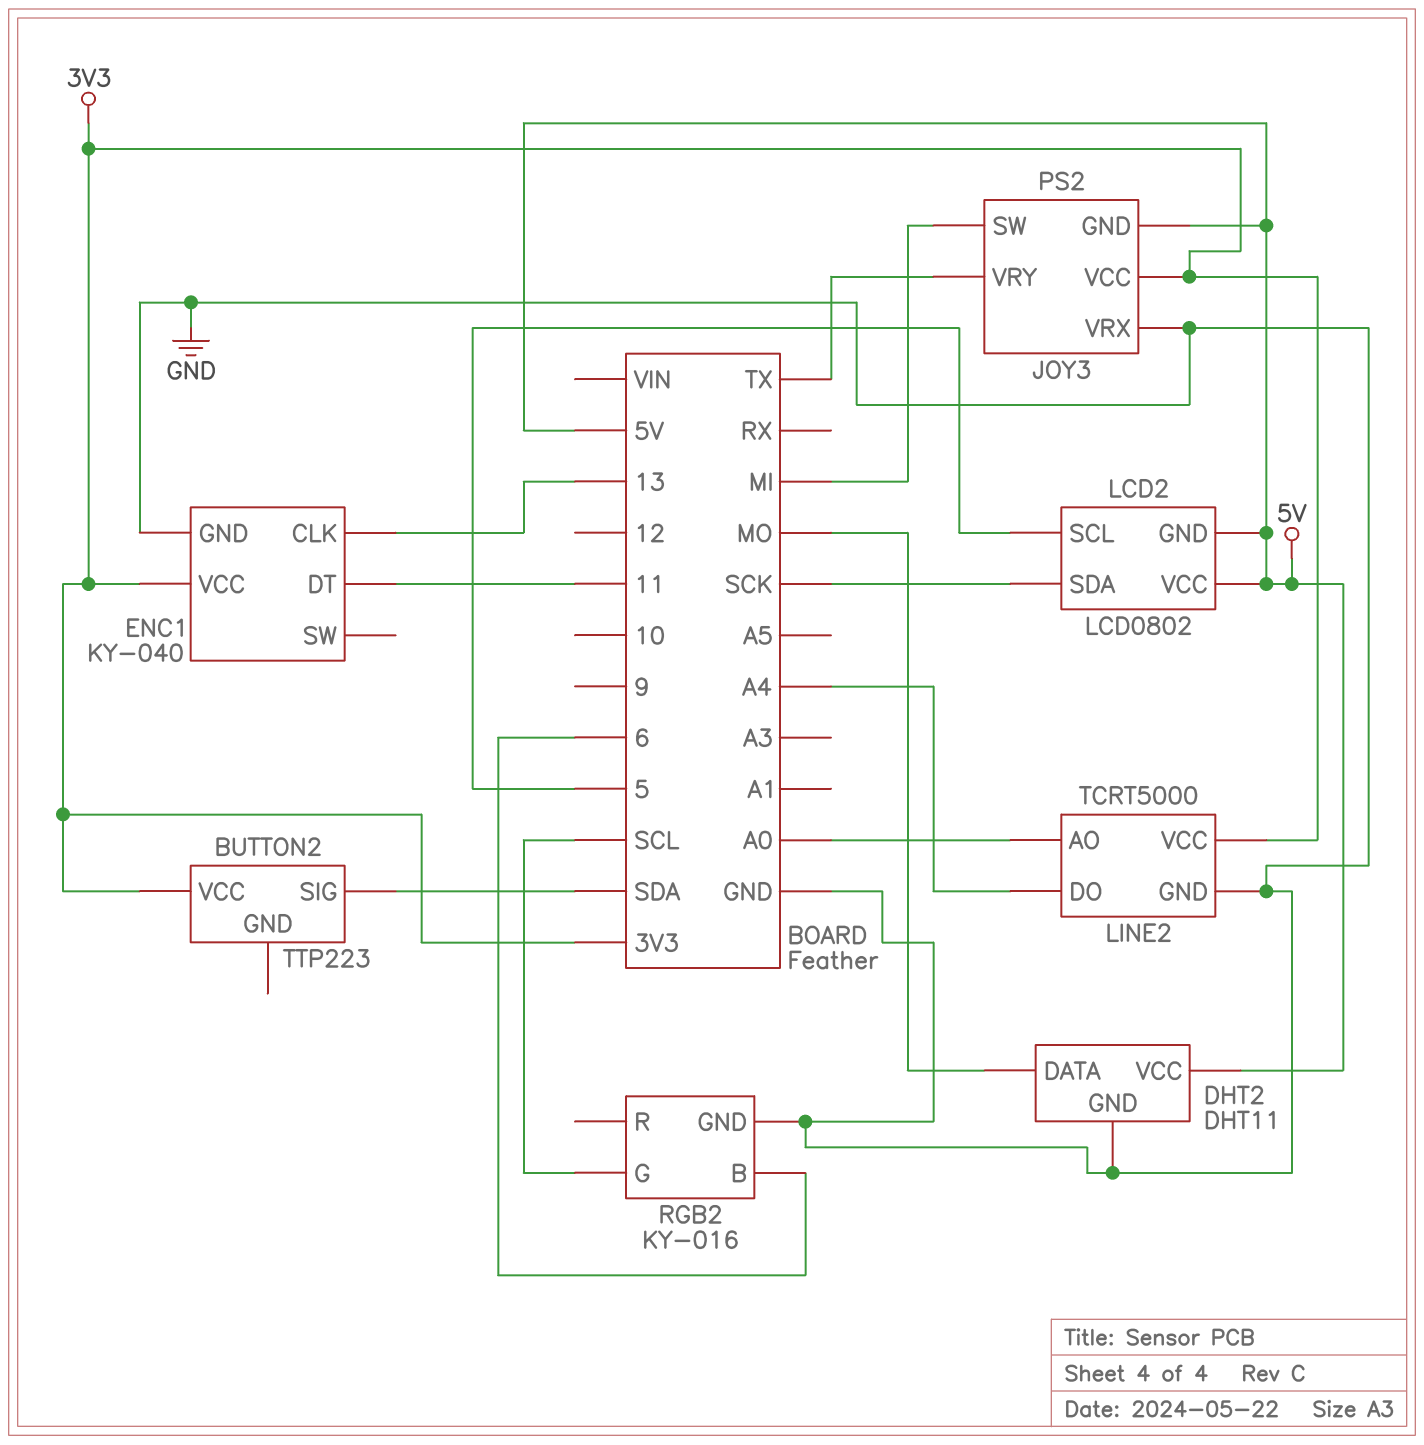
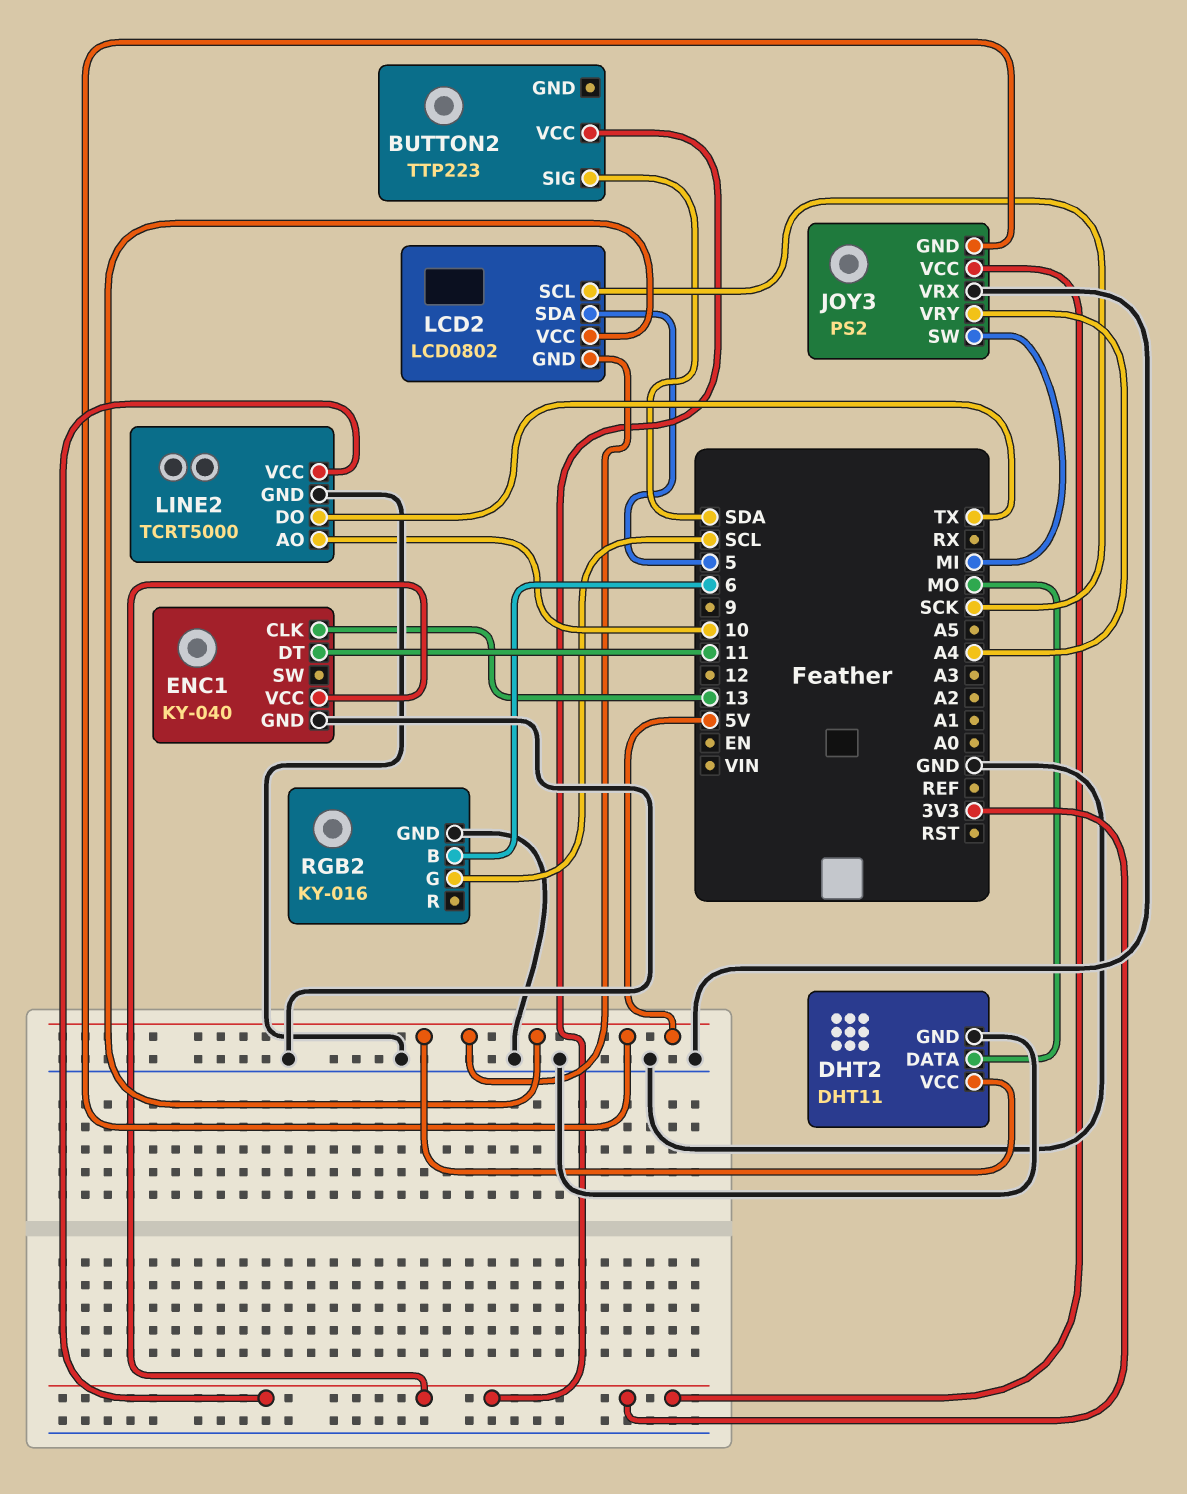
JOY3 pin VRY: TX -> A4
LCD2 pin SCL: 5 -> SCK
LCD2 pin SDA: SCK -> 5
LINE2 pin AO: A0 -> 10
LINE2 pin DO: A4 -> TX

